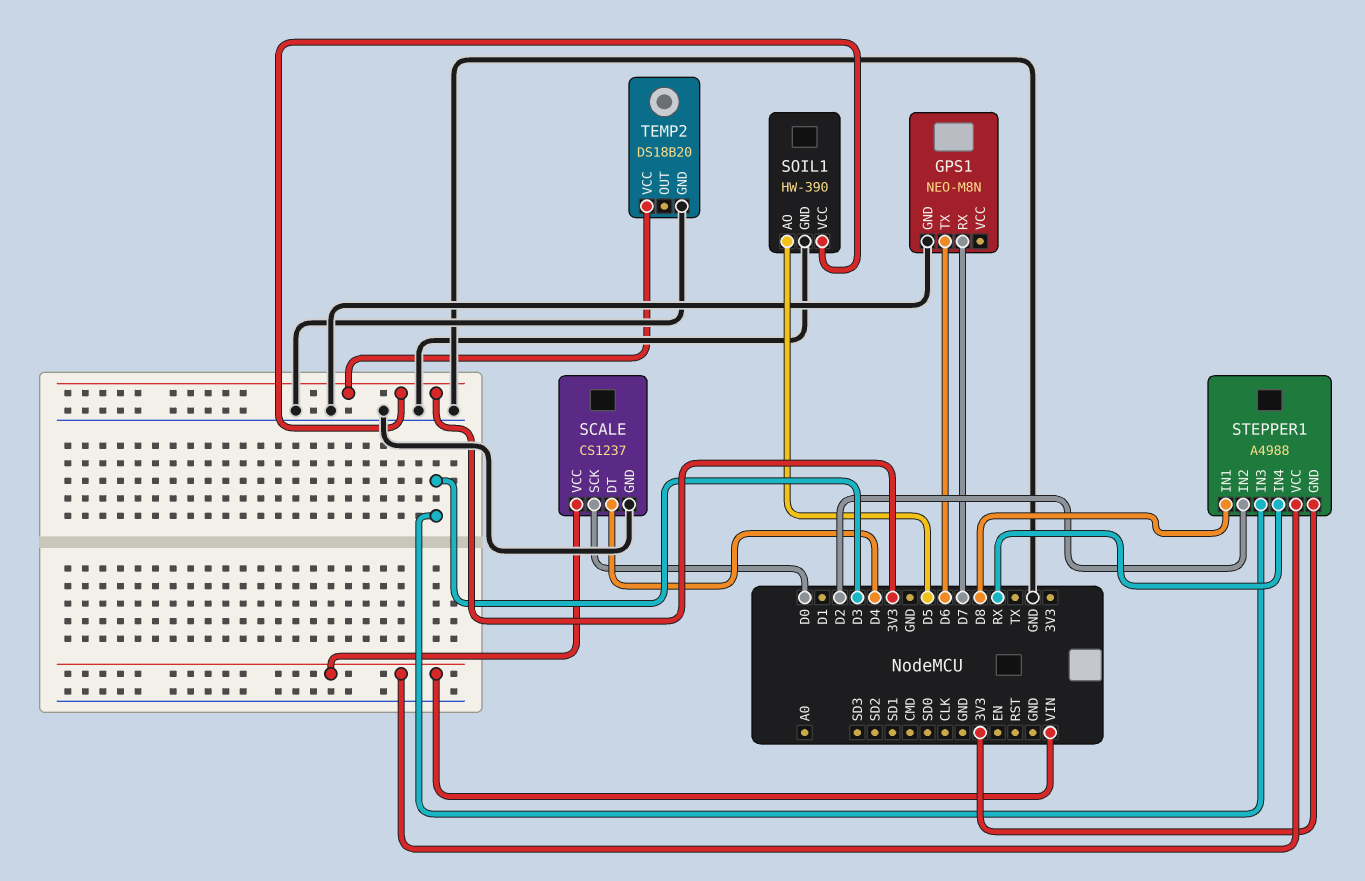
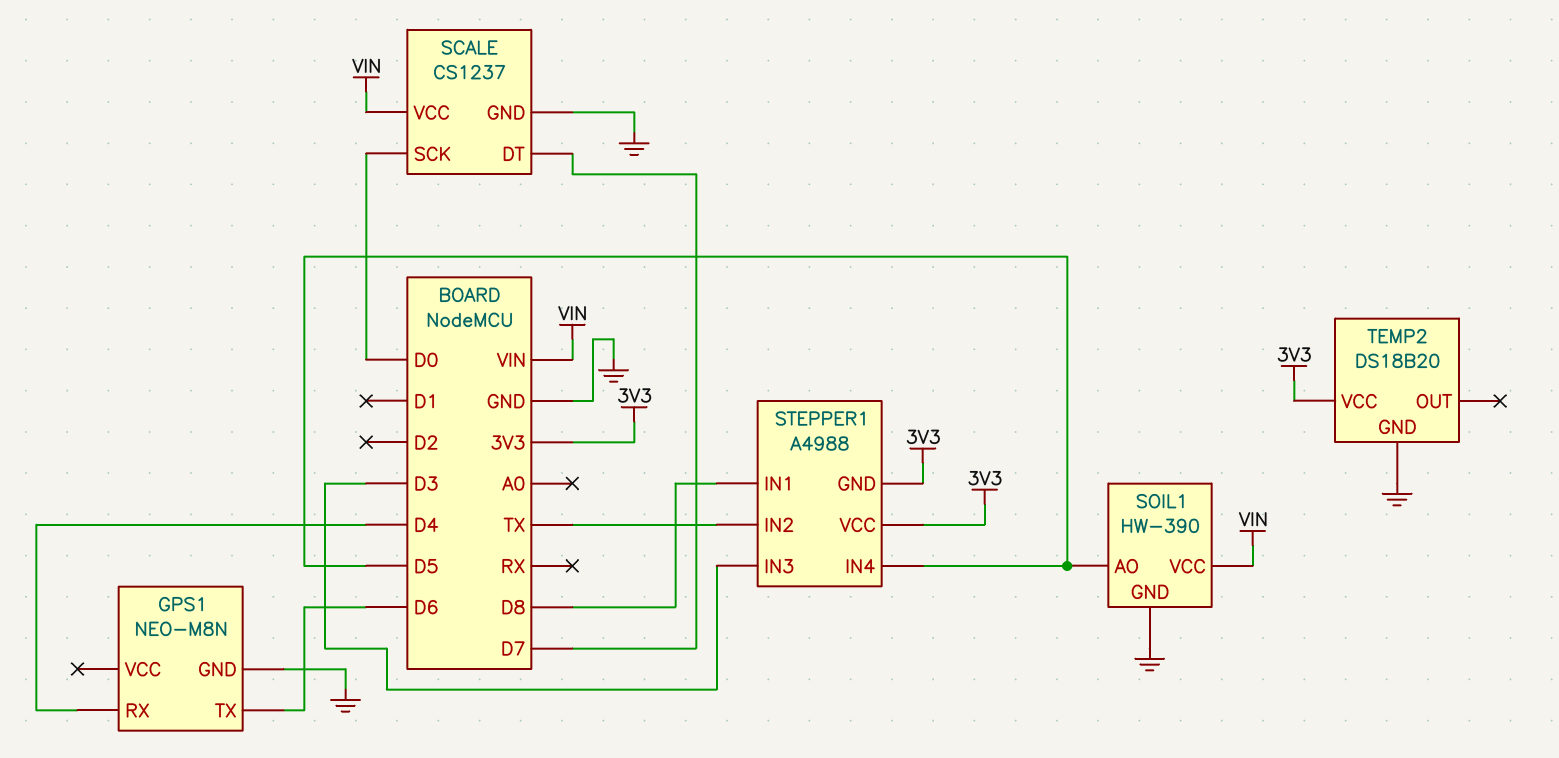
GPS1 pin RX: D7 -> D4
SCALE pin DT: D4 -> D7
SOIL1 pin VCC: 3V3 -> VIN
STEPPER1 pin IN2: D2 -> TX
STEPPER1 pin IN4: RX -> D5
STEPPER1 pin VCC: VIN -> 3V3

